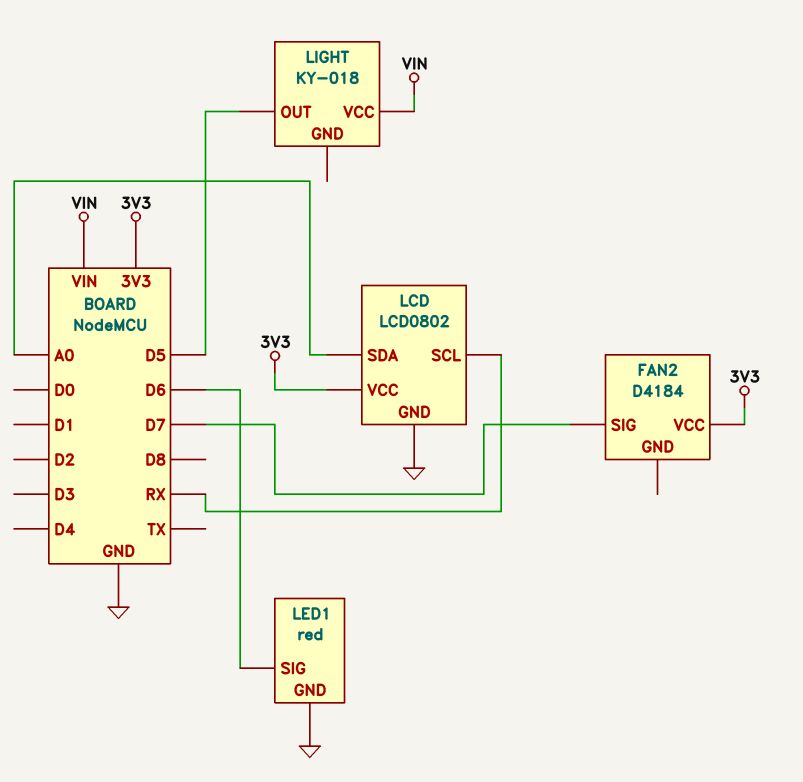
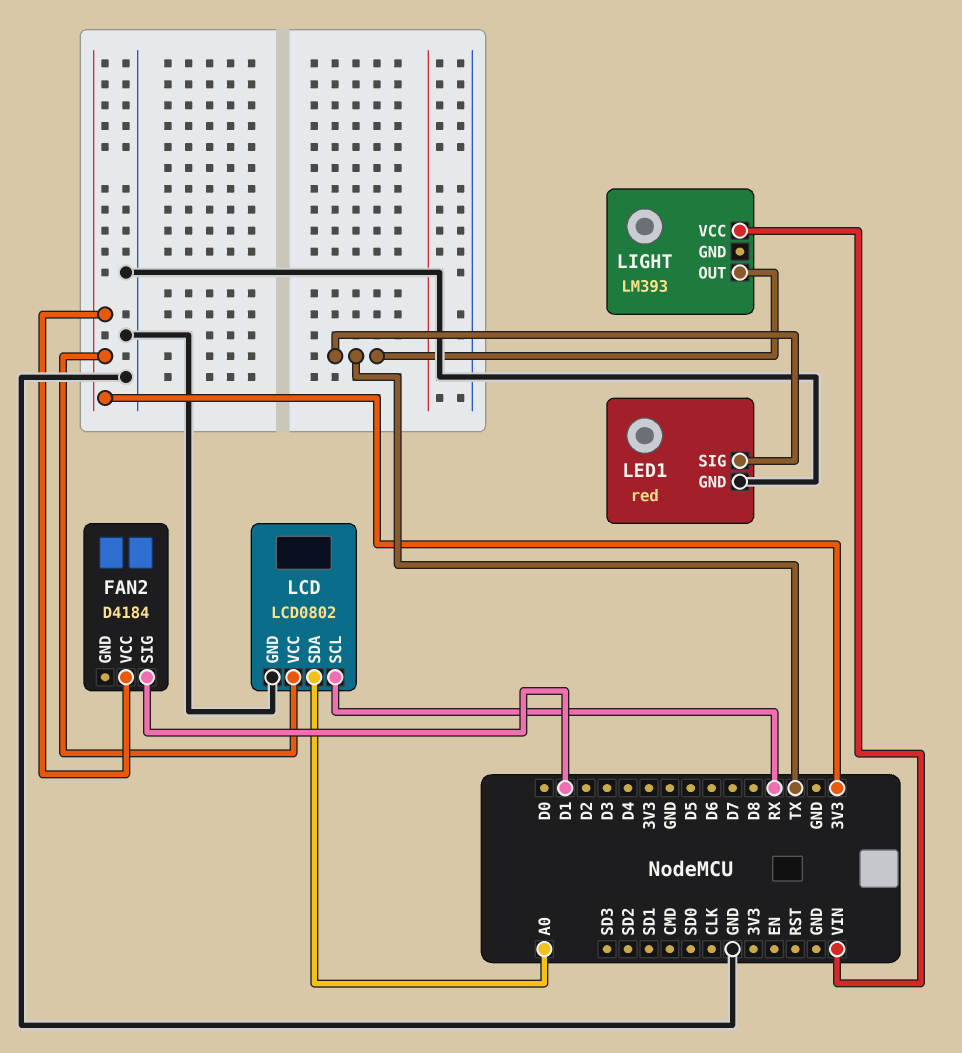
FAN2 pin SIG: D7 -> D1
LED1 pin SIG: D6 -> TX
LIGHT: KY-018 -> LM393
LIGHT pin OUT: D5 -> TX

